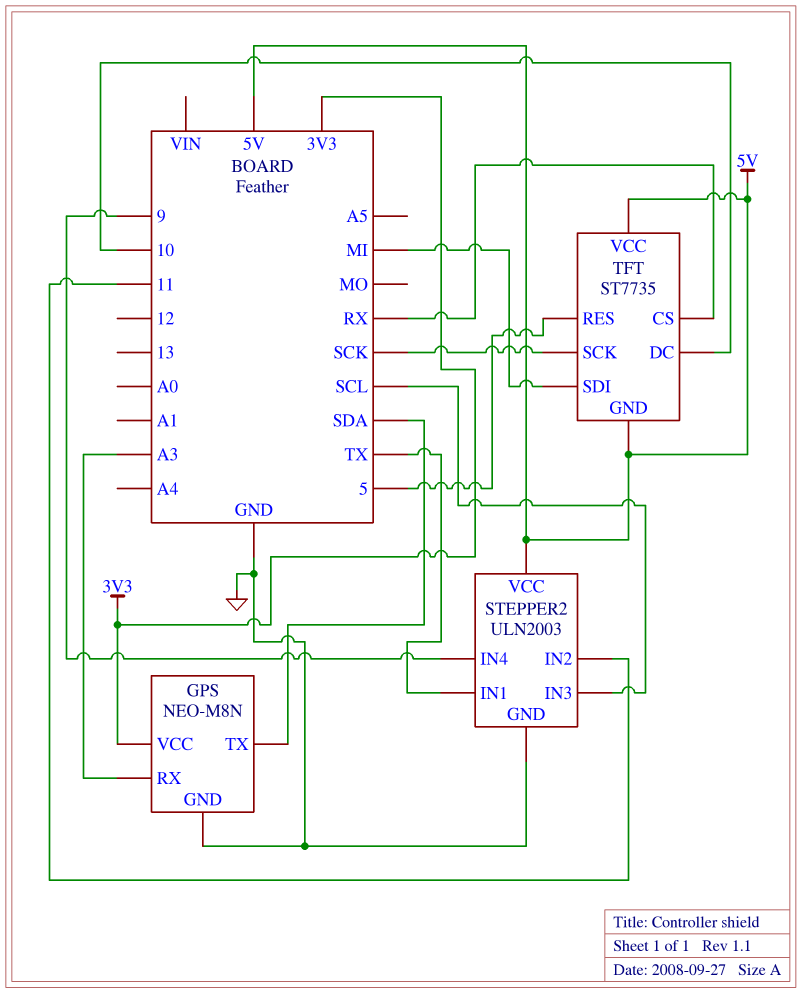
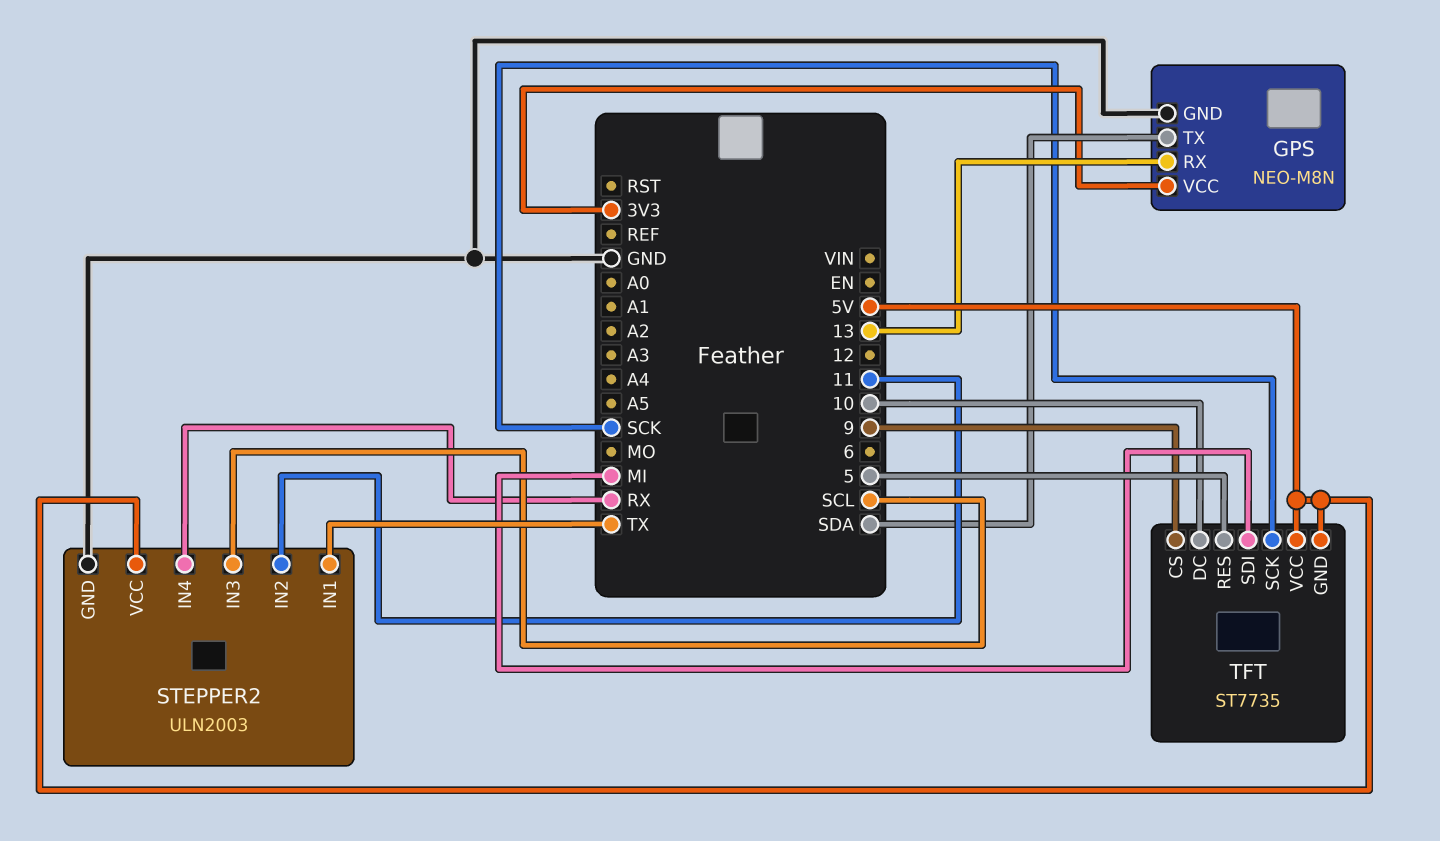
GPS pin RX: A3 -> 13
STEPPER2 pin IN4: 9 -> RX
TFT pin CS: RX -> 9

